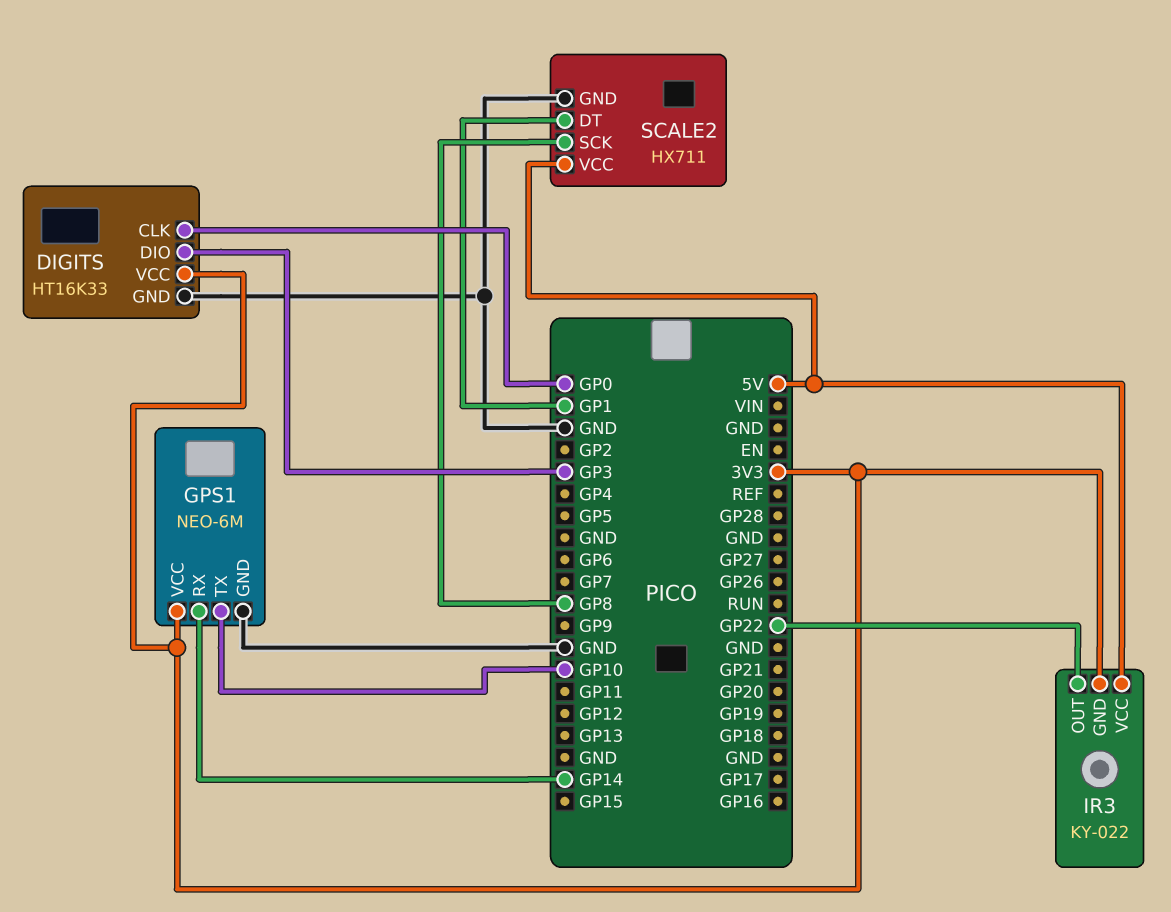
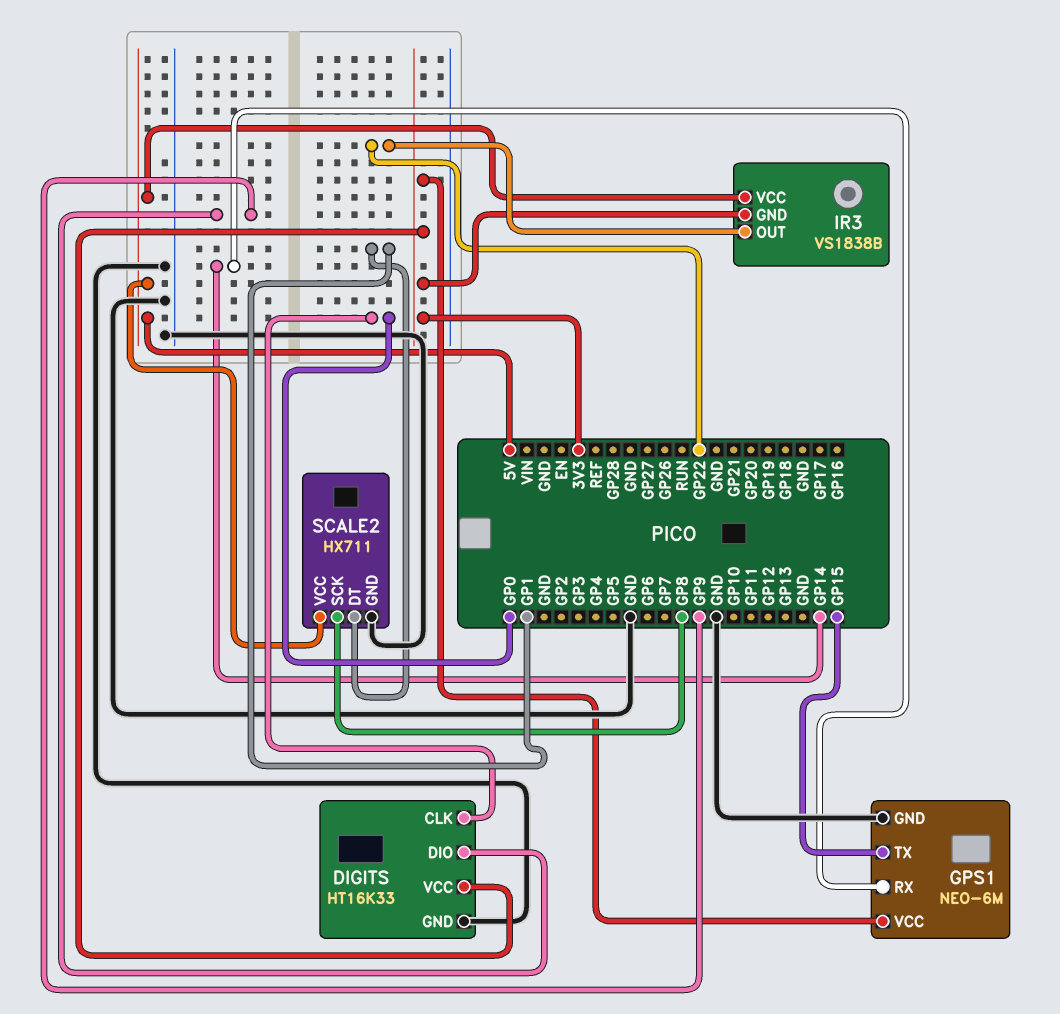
DIGITS pin DIO: GP3 -> GP9
GPS1 pin TX: GP10 -> GP15
IR3: KY-022 -> VS1838B

